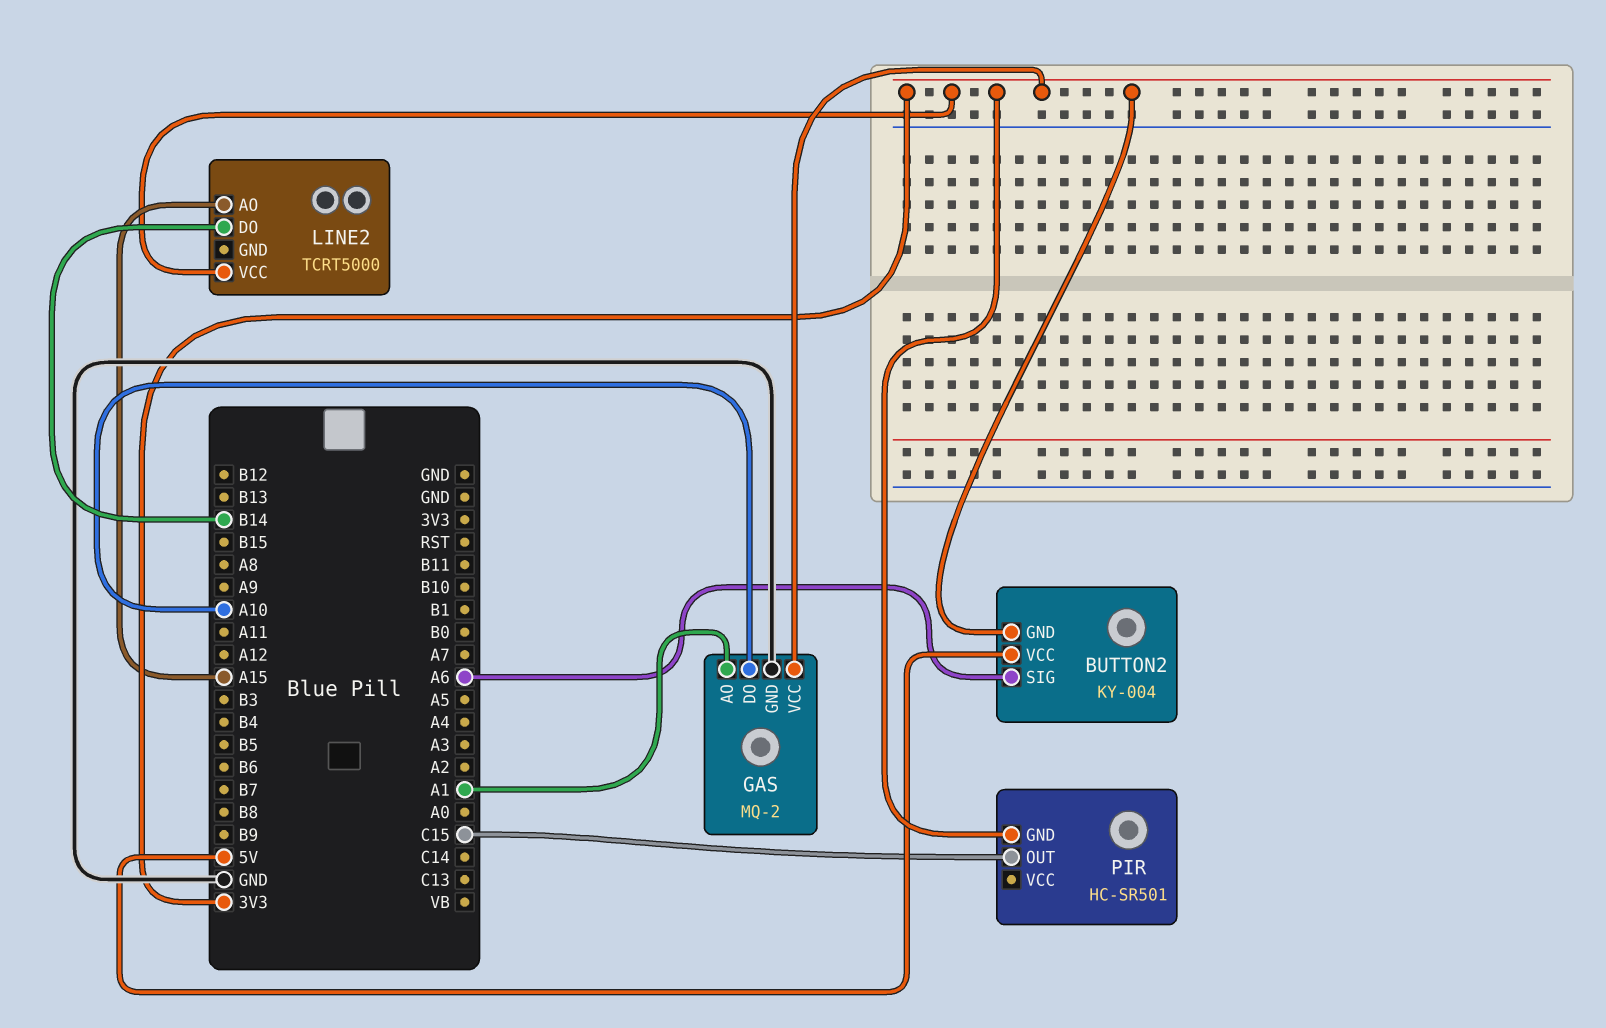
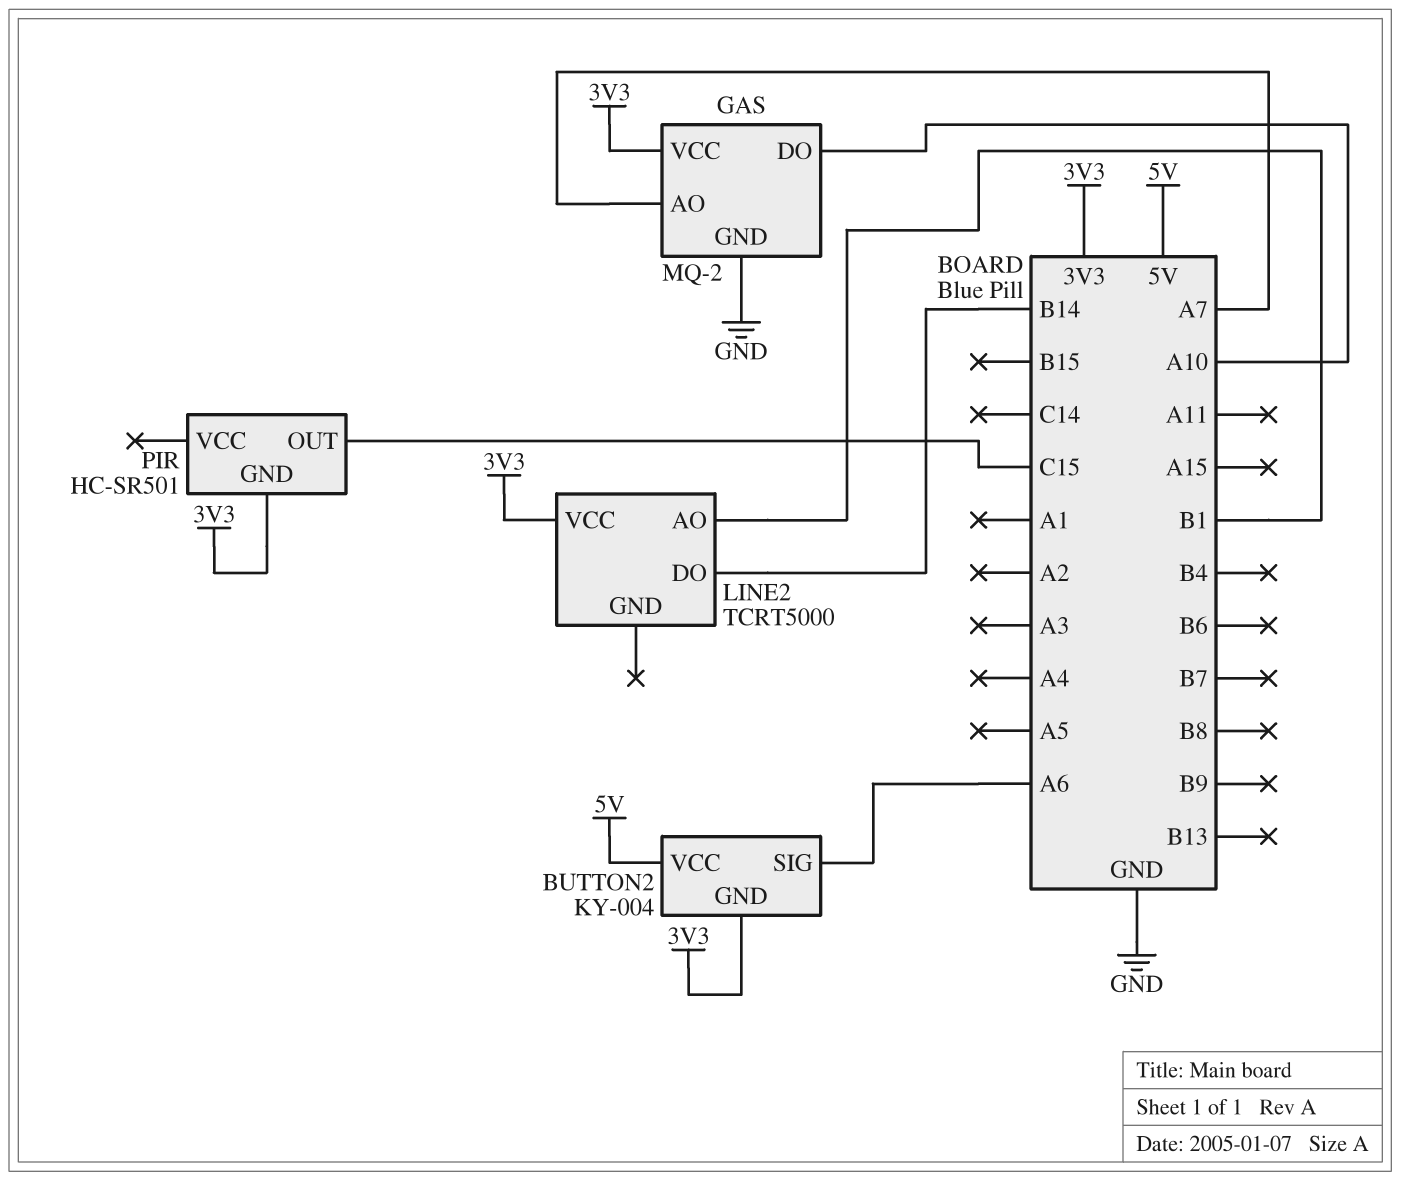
GAS pin AO: A1 -> A7
LINE2 pin AO: A15 -> B1

